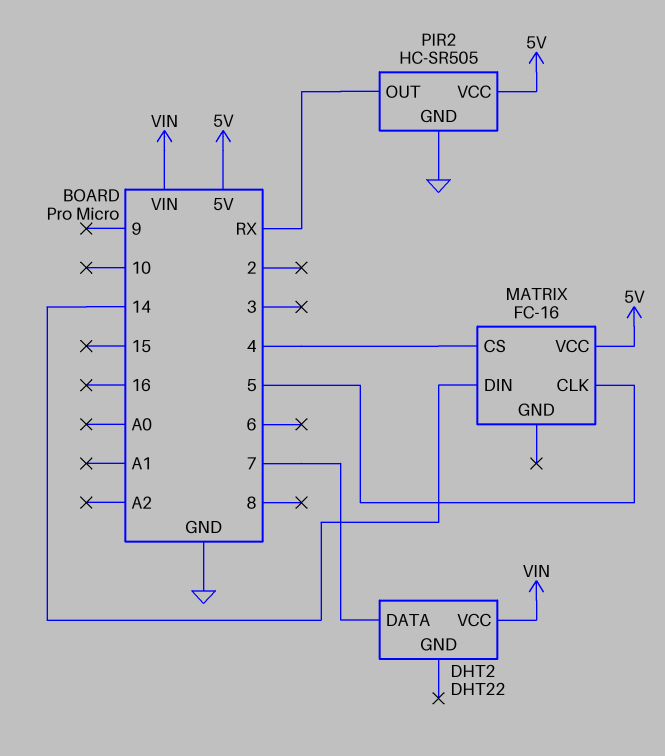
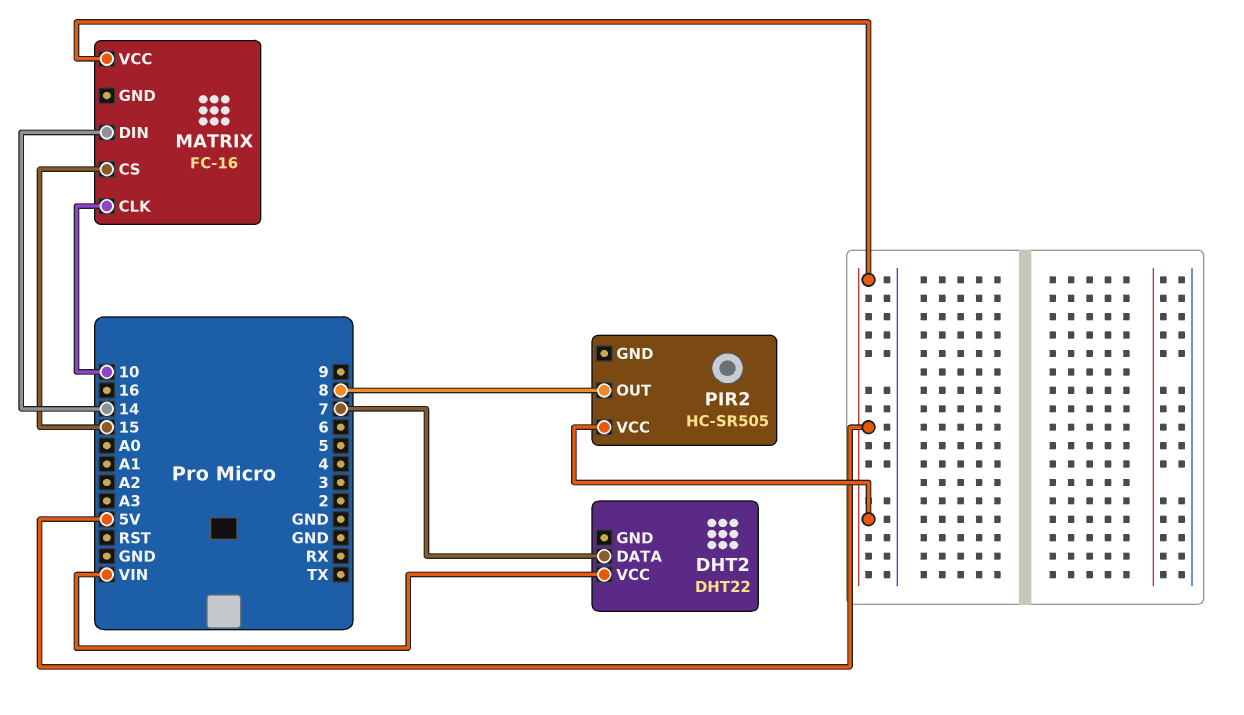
MATRIX pin CLK: 5 -> 10
MATRIX pin CS: 4 -> 15
PIR2 pin GND: GND -> none
PIR2 pin OUT: RX -> 8

